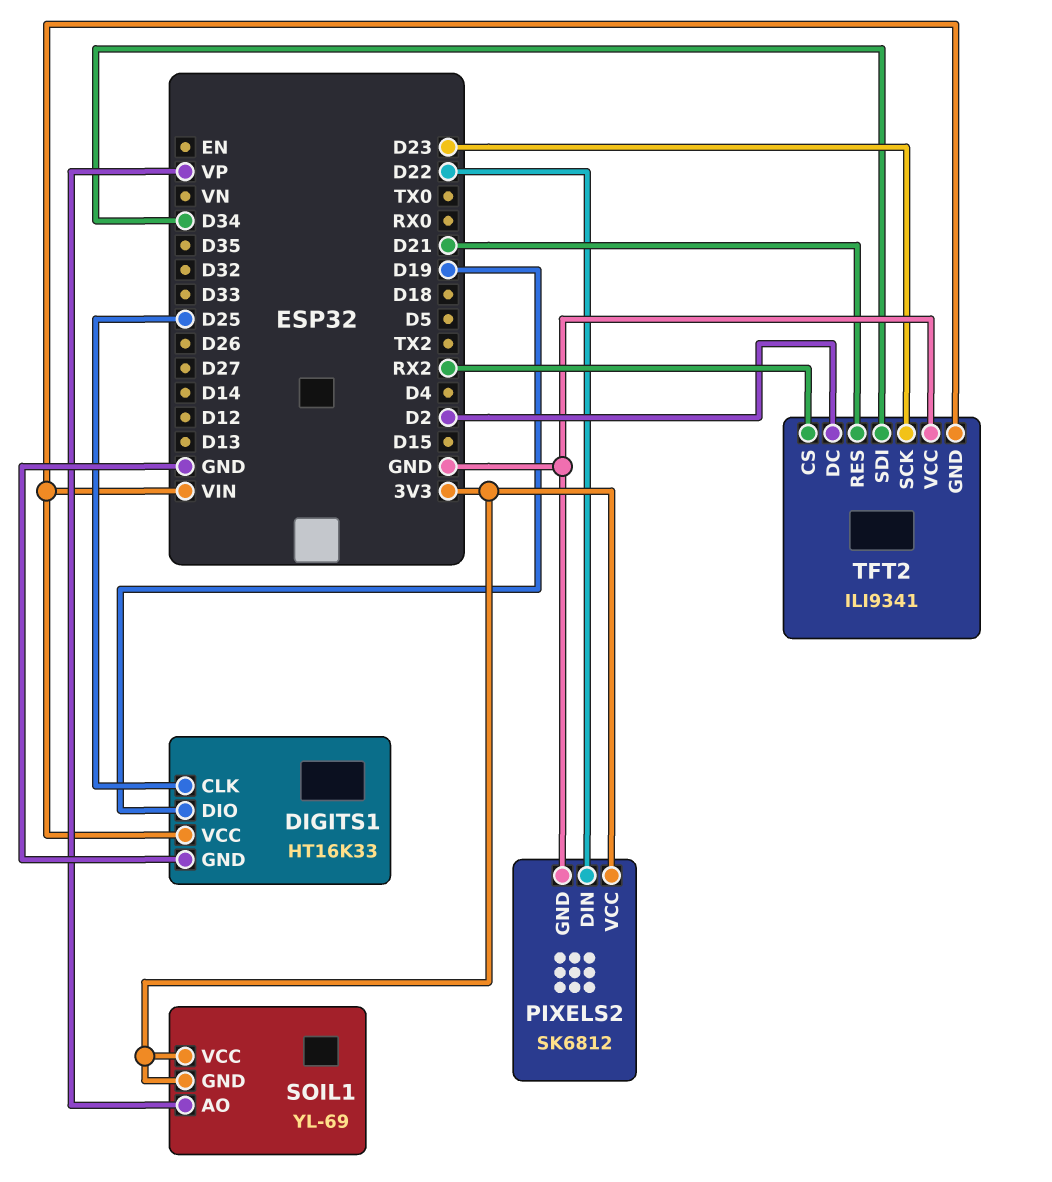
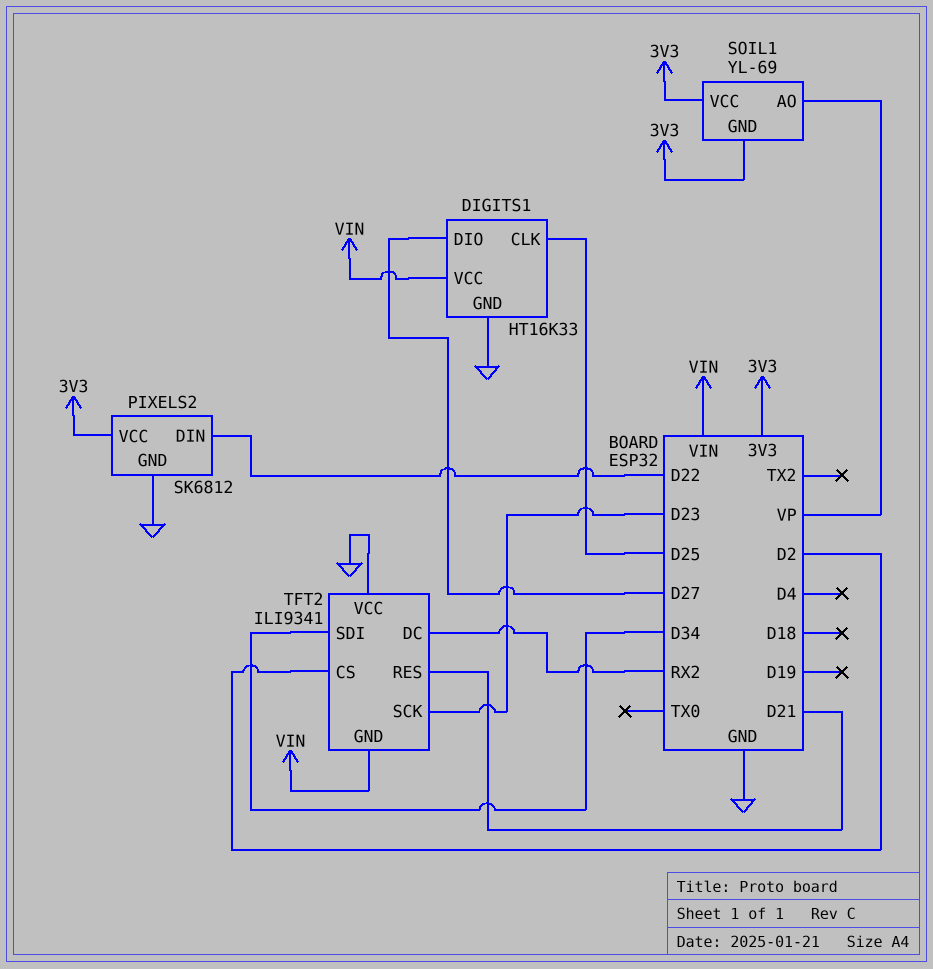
DIGITS1 pin DIO: D19 -> D27
TFT2 pin CS: RX2 -> D2
TFT2 pin DC: D2 -> RX2

